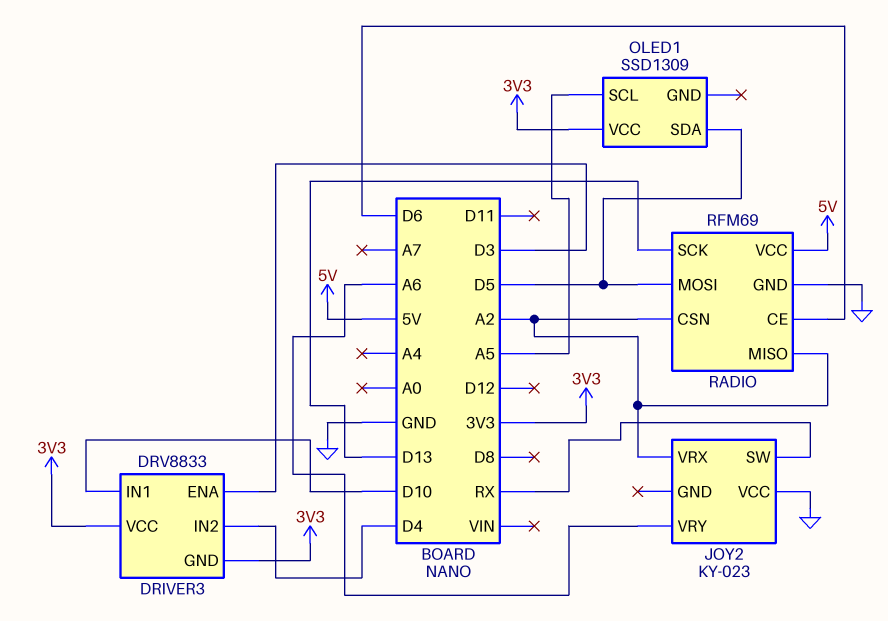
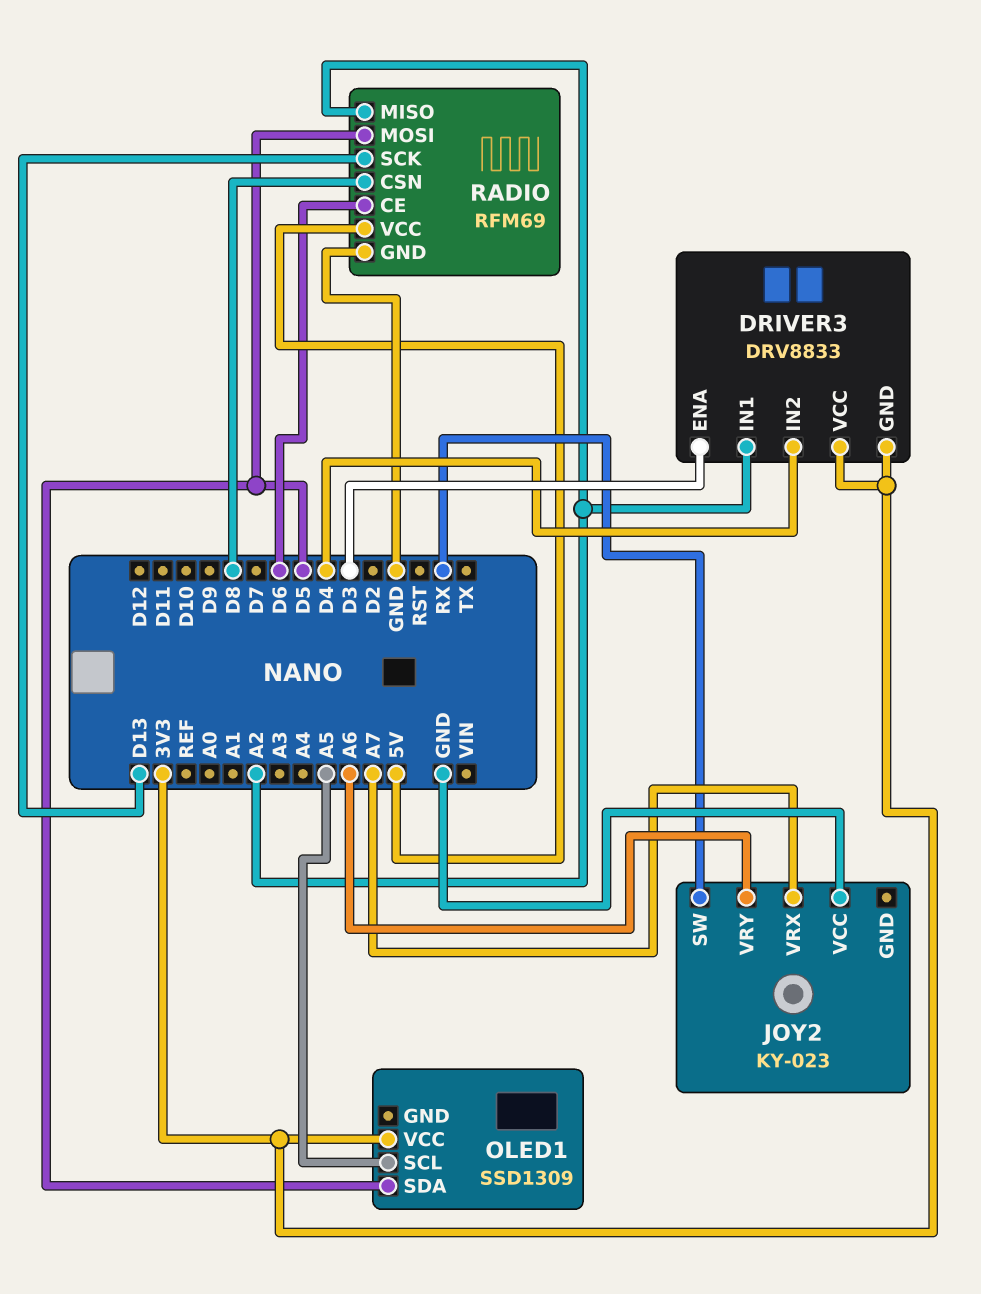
DRIVER3 pin IN1: D10 -> A2
JOY2 pin VRX: A2 -> A7
RADIO pin CSN: A2 -> D8

